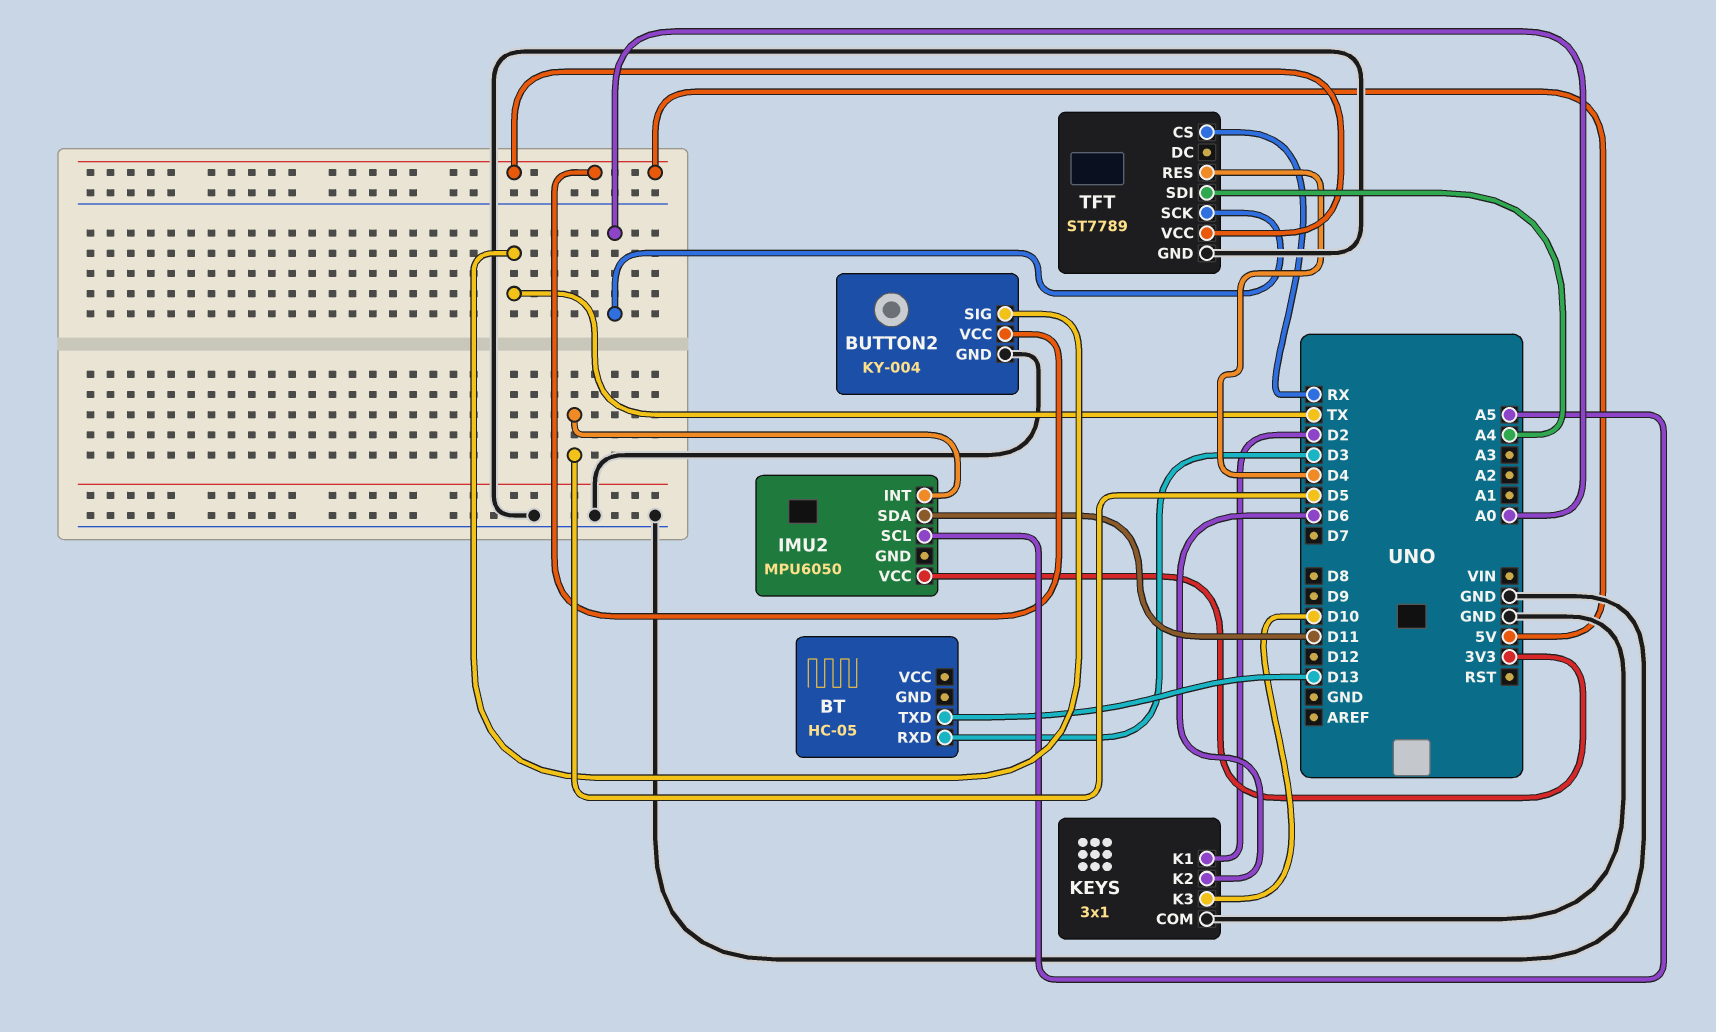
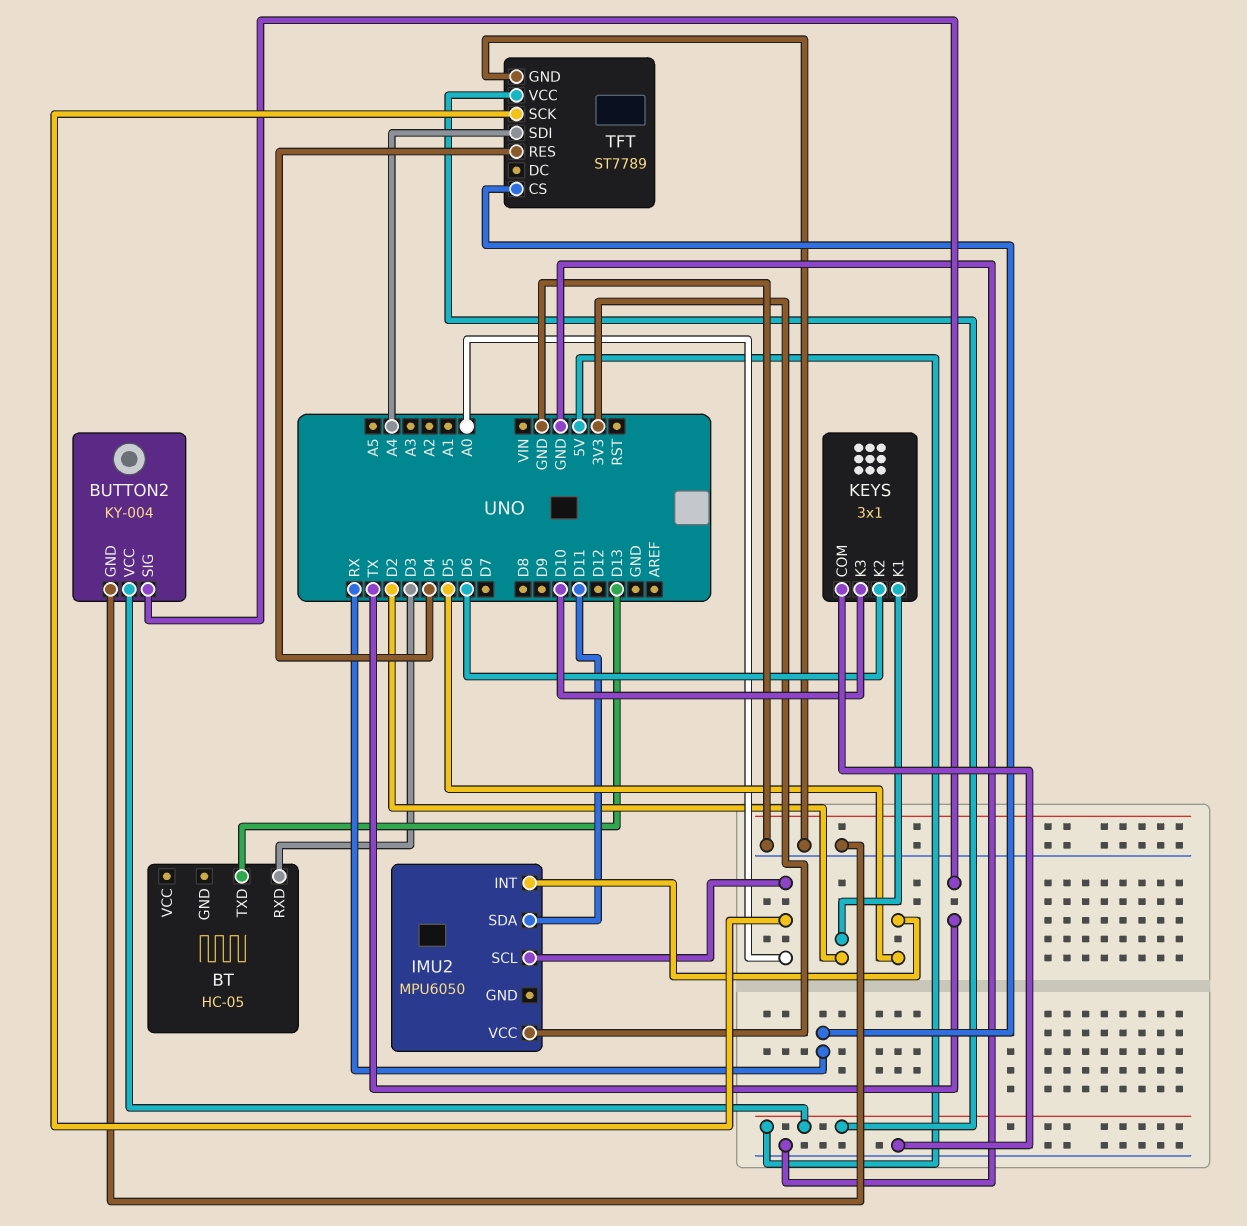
IMU2 pin SCL: A5 -> A0

